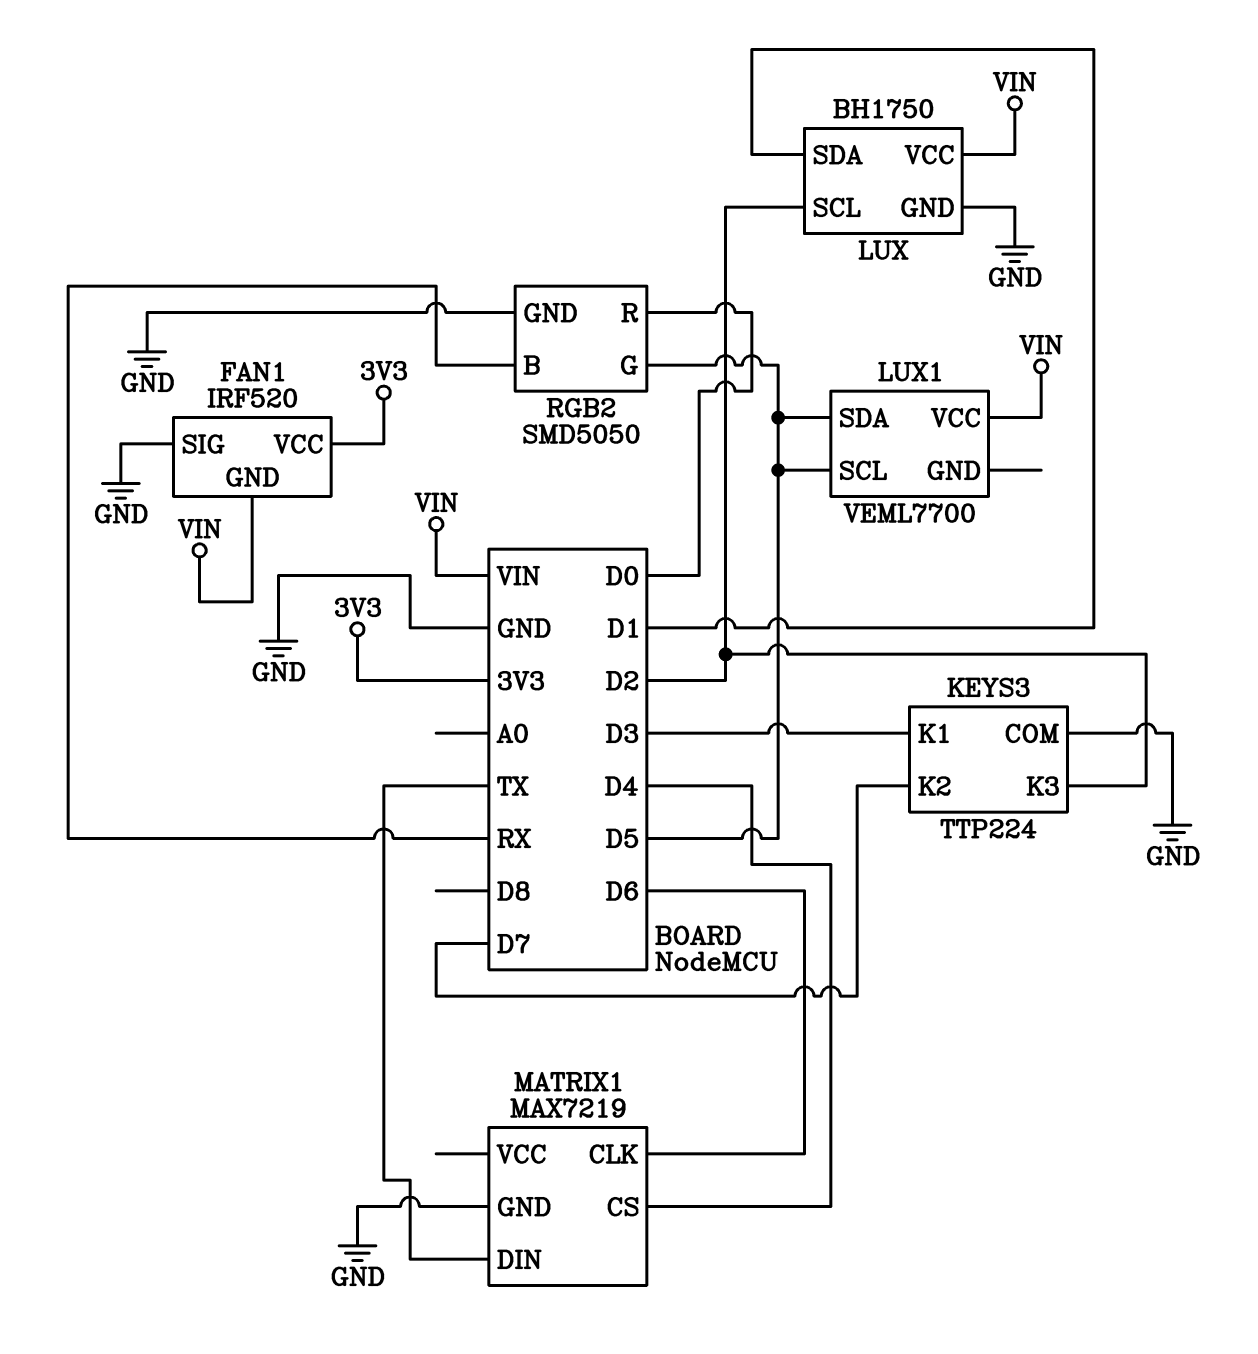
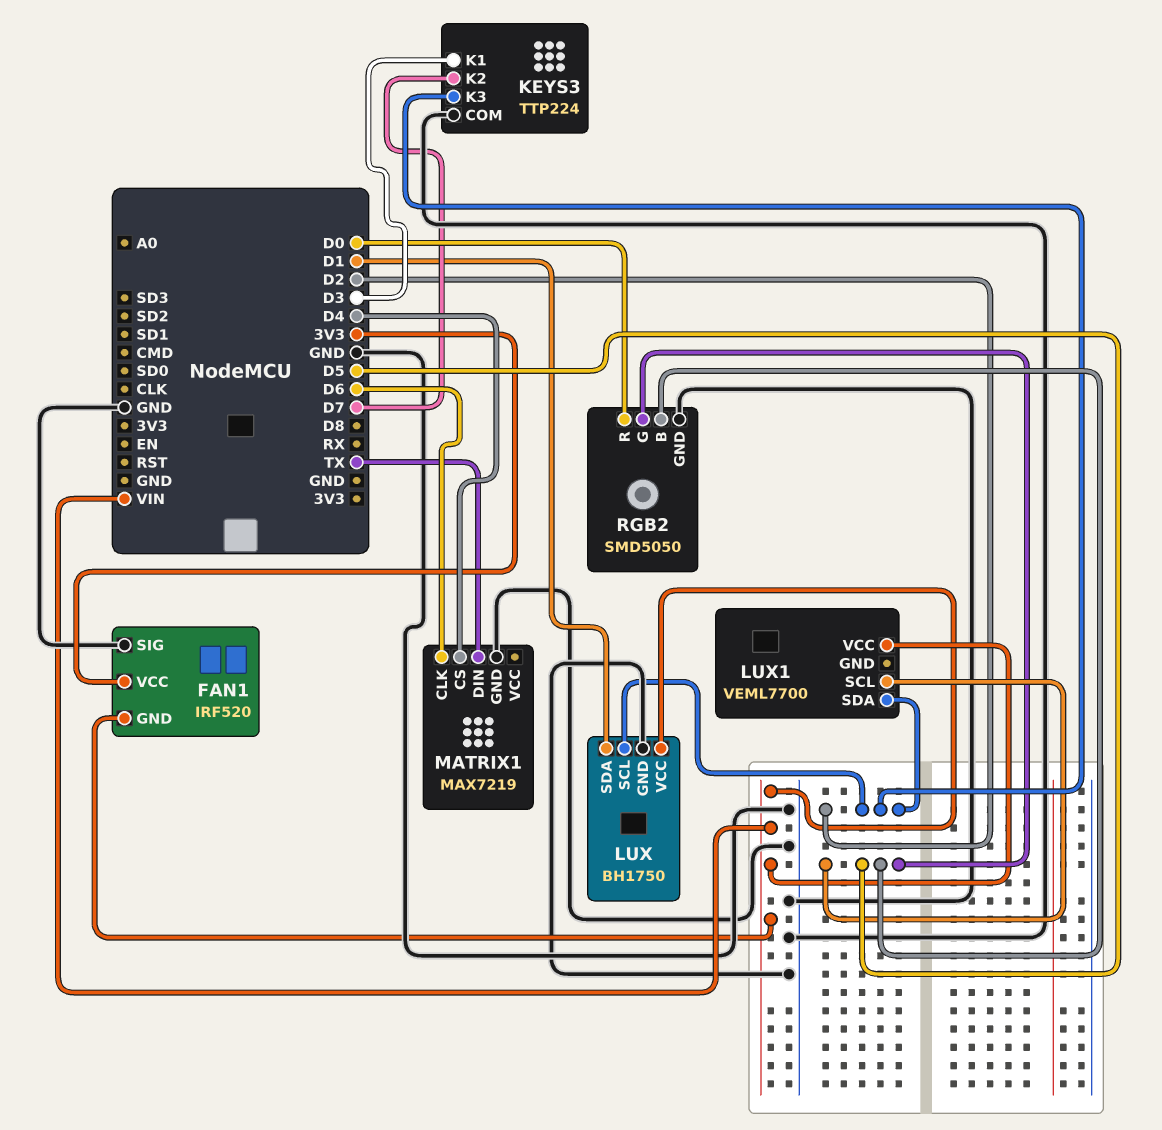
LUX1 pin SDA: D5 -> D2
RGB2 pin B: RX -> D5

